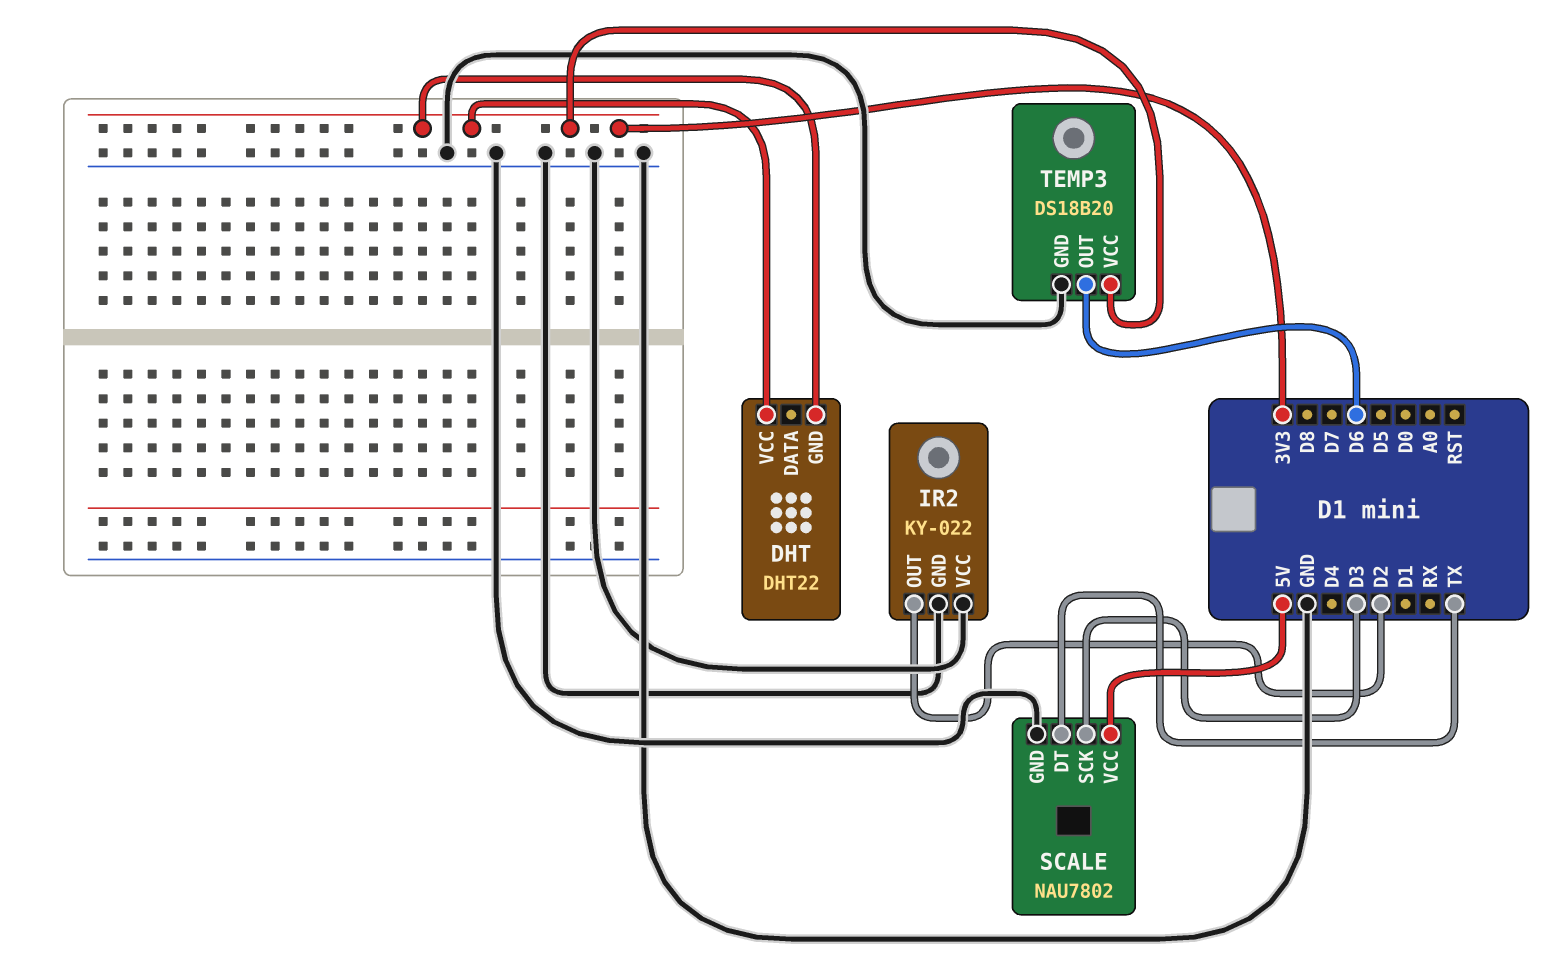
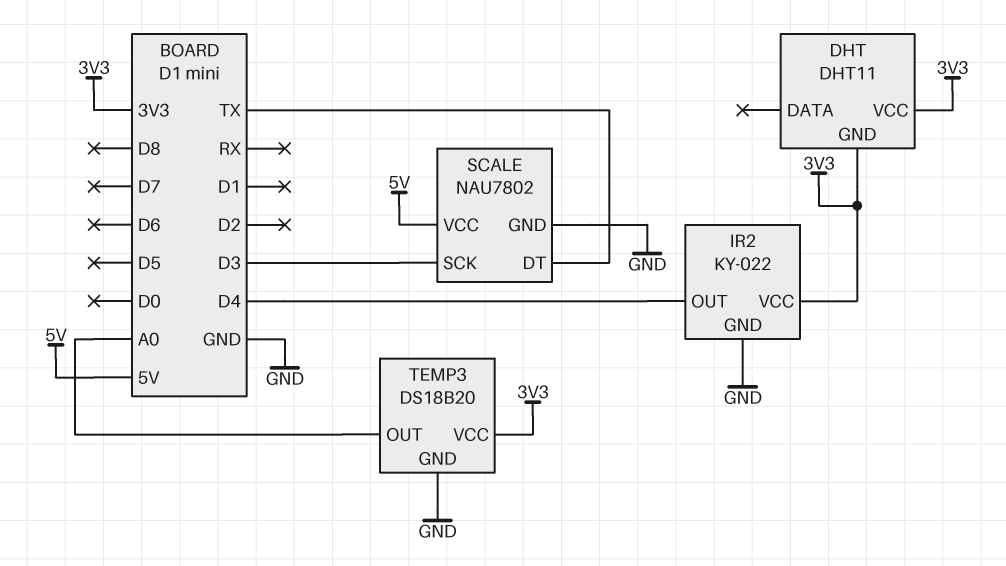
DHT: DHT22 -> DHT11
IR2 pin OUT: D2 -> D4
IR2 pin VCC: GND -> 3V3
TEMP3 pin OUT: D6 -> A0

